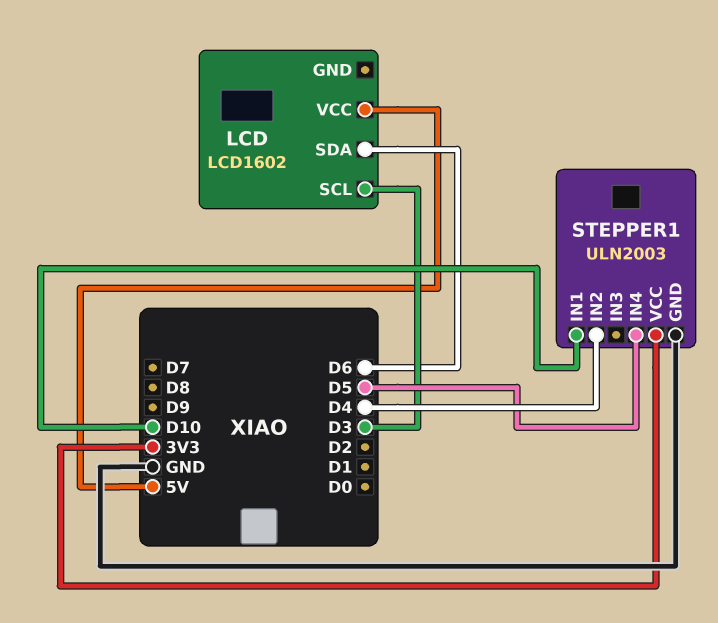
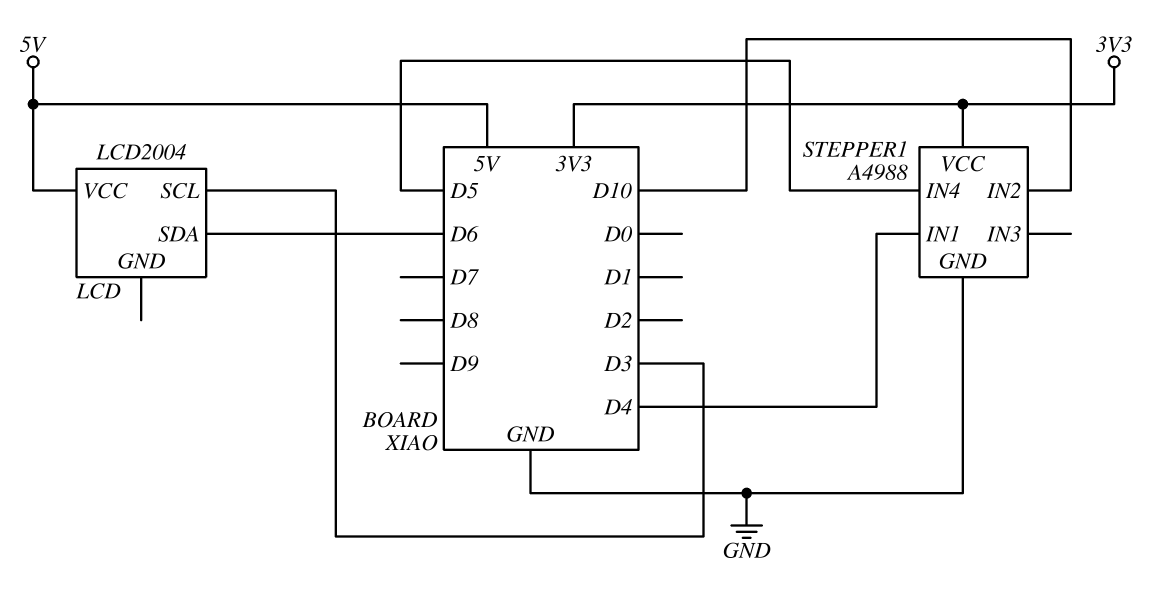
LCD: LCD1602 -> LCD2004
STEPPER1: ULN2003 -> A4988
STEPPER1 pin IN1: D10 -> D4
STEPPER1 pin IN2: D4 -> D10

